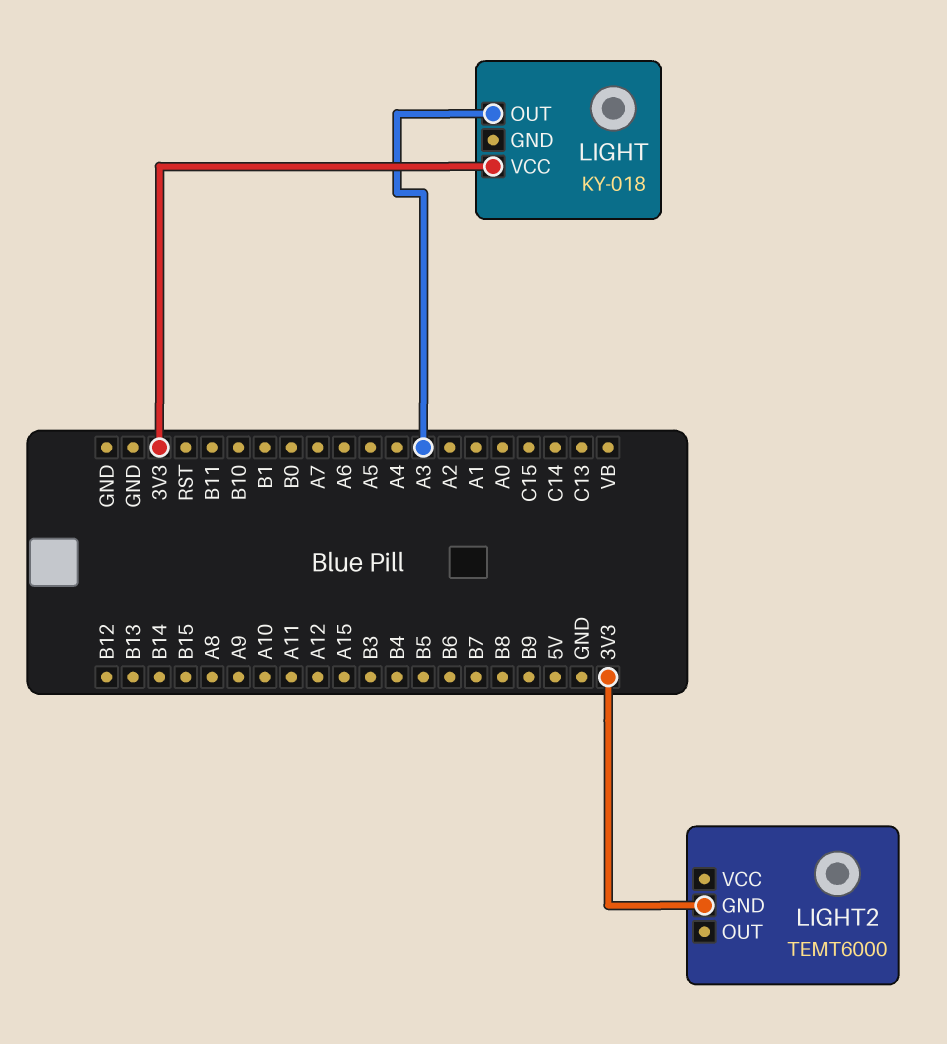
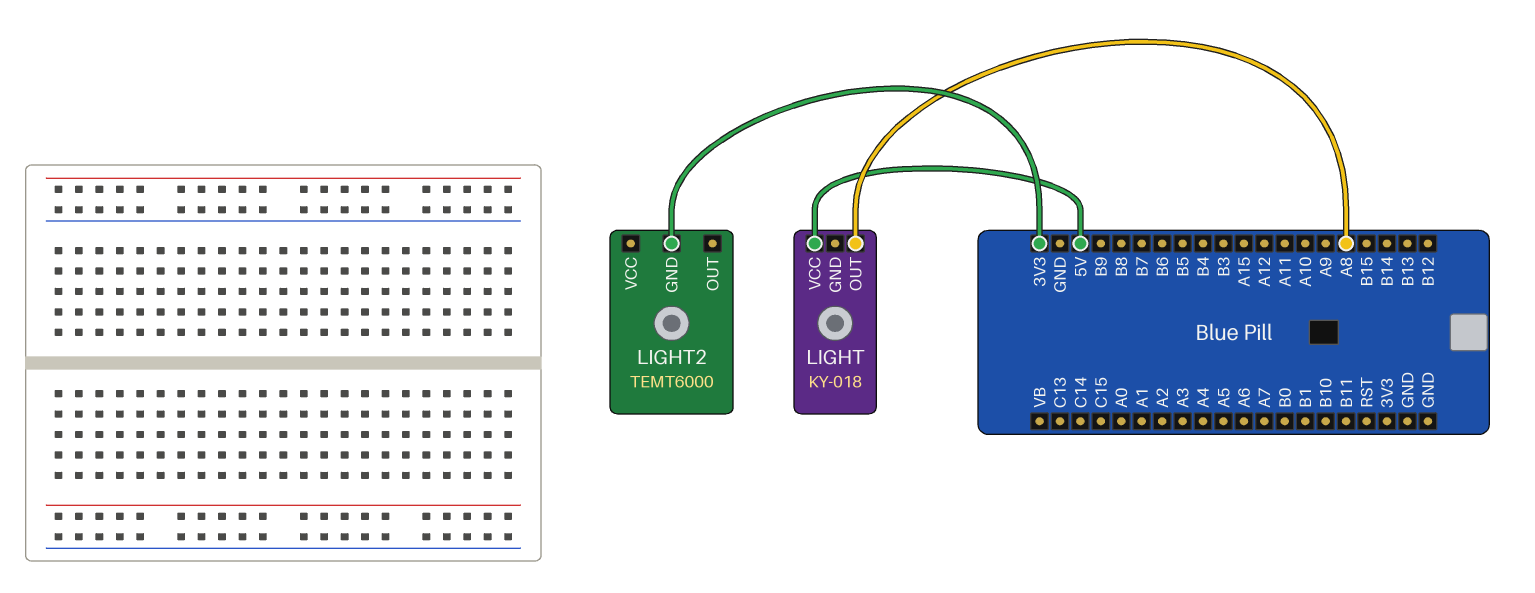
LIGHT pin OUT: A3 -> A8
LIGHT pin VCC: 3V3 -> 5V

